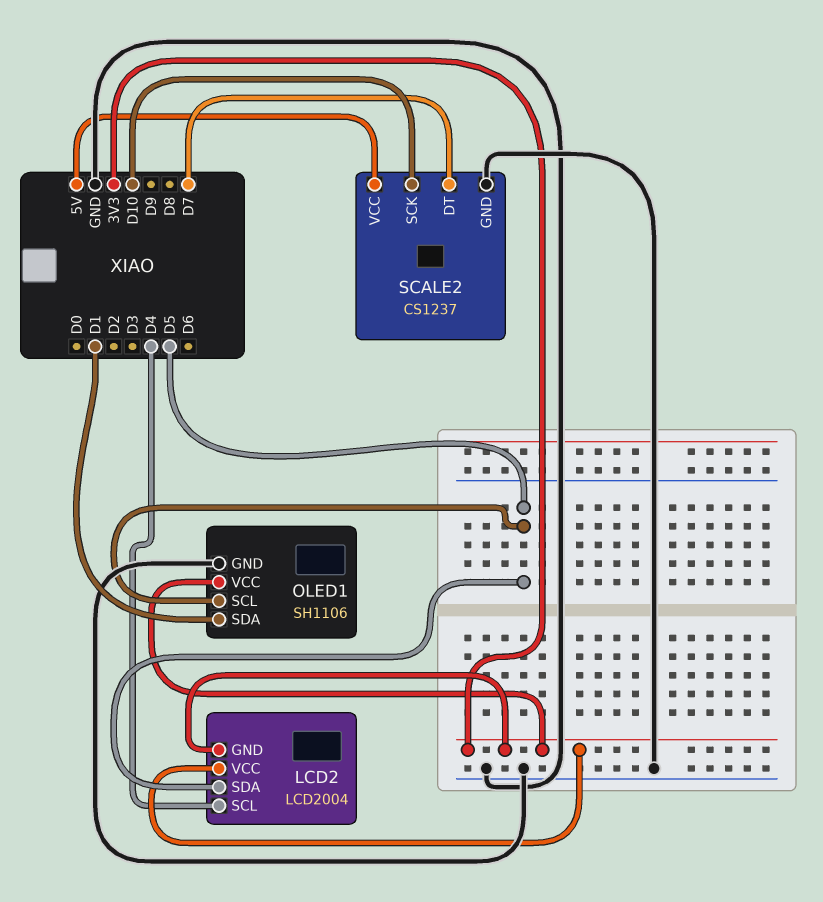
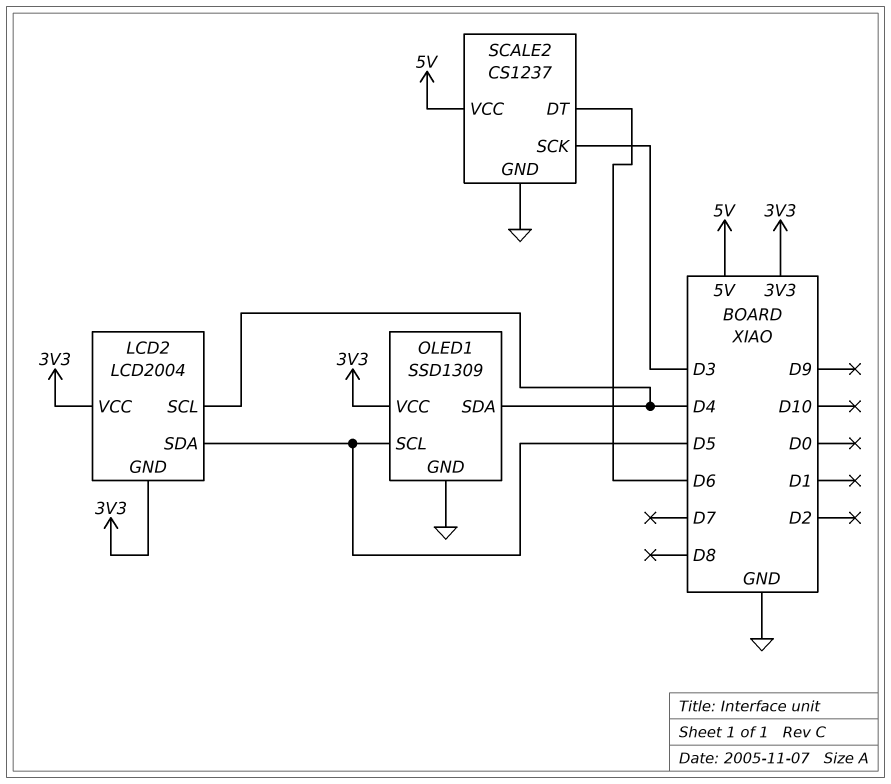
OLED1: SH1106 -> SSD1309
OLED1 pin SDA: D1 -> D4
SCALE2 pin DT: D7 -> D6
SCALE2 pin SCK: D10 -> D3

